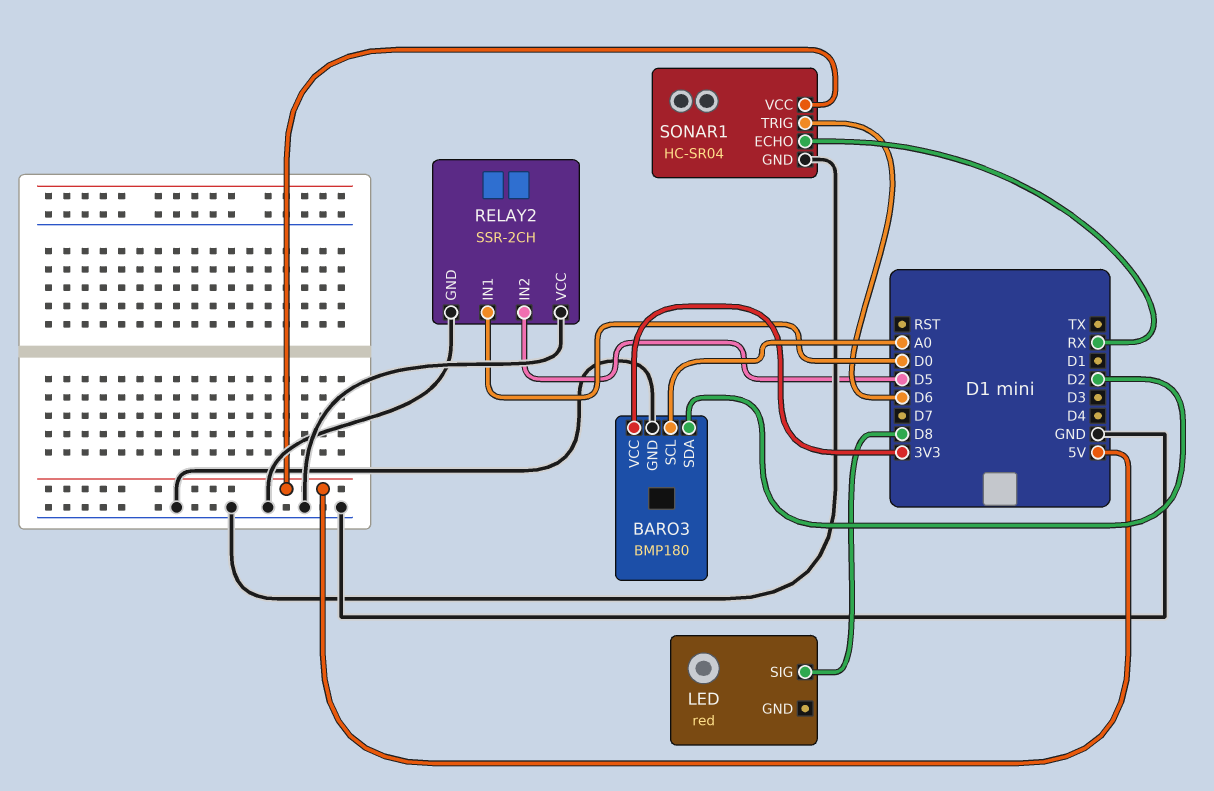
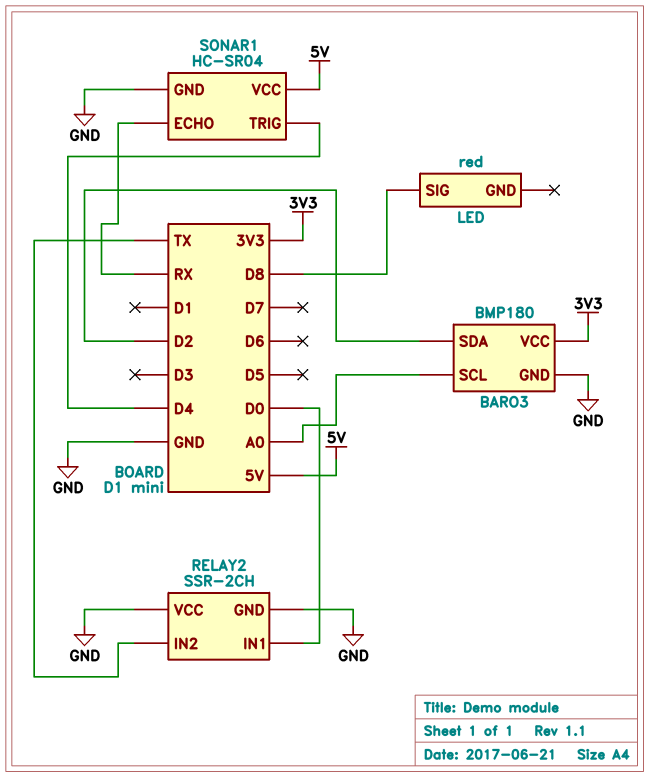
RELAY2 pin IN2: D5 -> TX
SONAR1 pin TRIG: D6 -> D4

